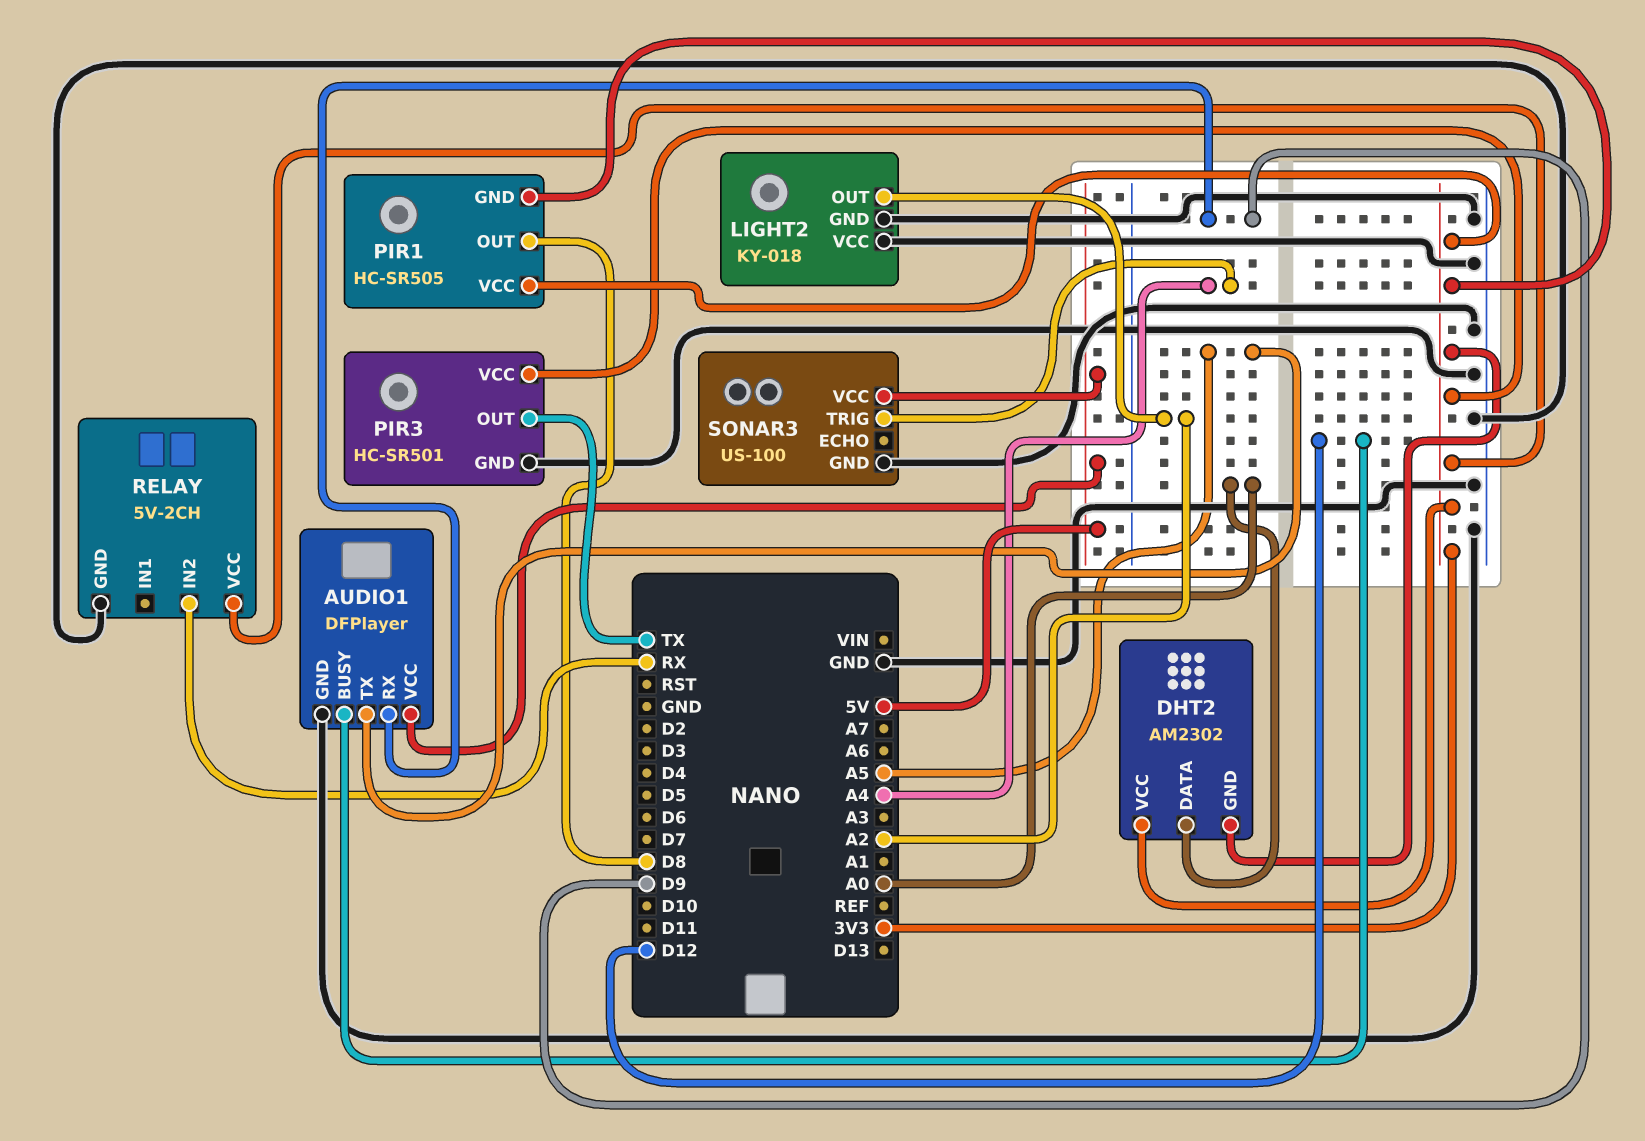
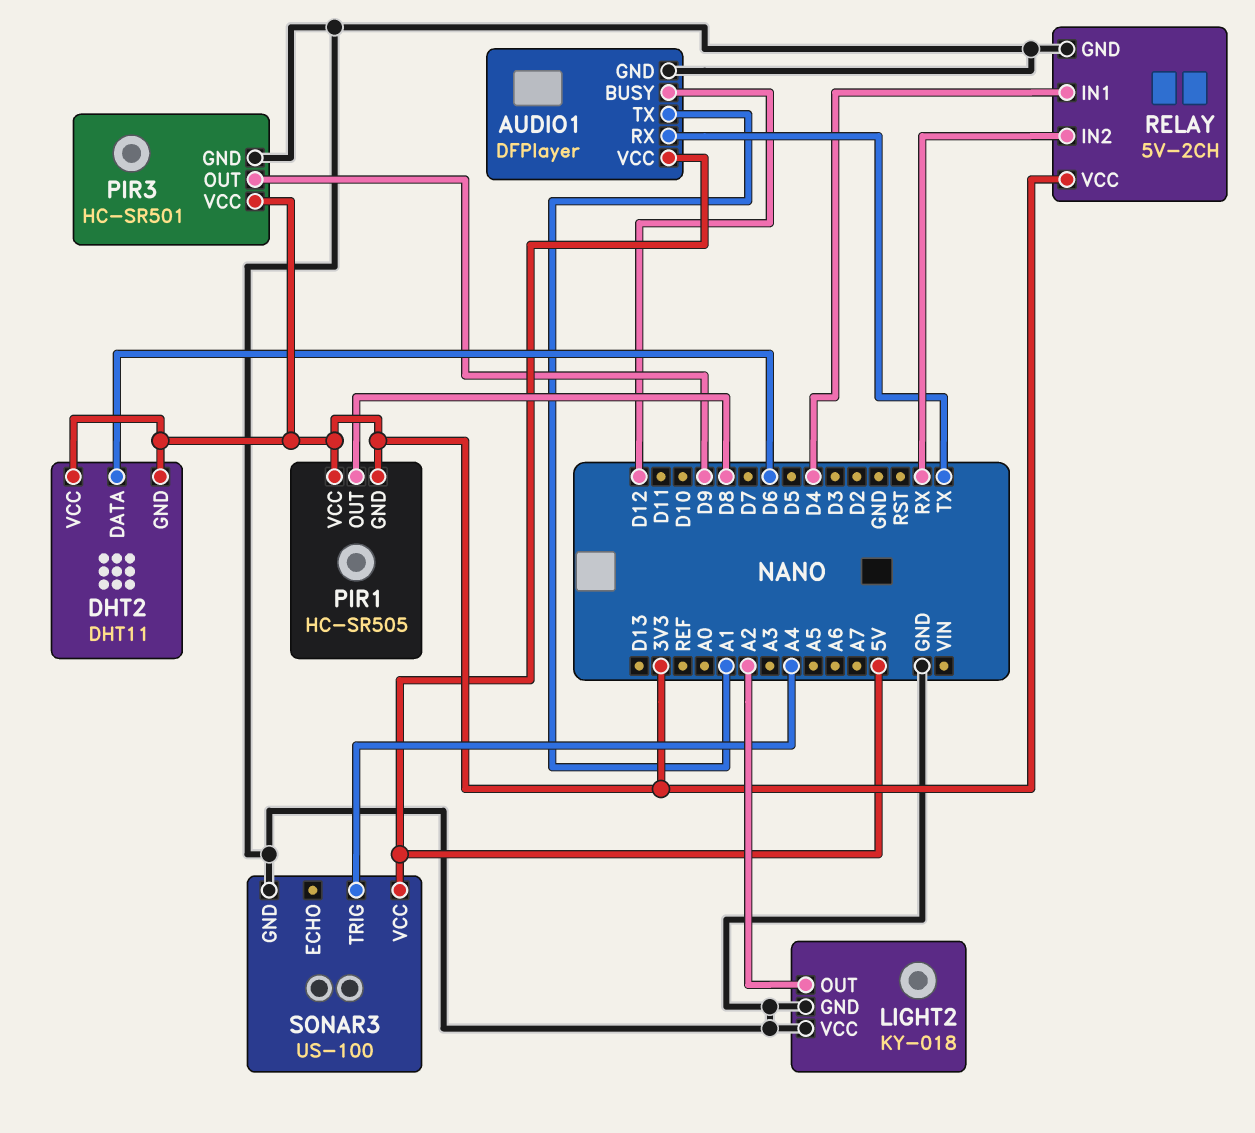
AUDIO1 pin RX: D9 -> TX
AUDIO1 pin TX: A5 -> A1
DHT2: AM2302 -> DHT11
DHT2 pin DATA: A0 -> D6
PIR3 pin OUT: TX -> D9
RELAY pin IN1: none -> D4

